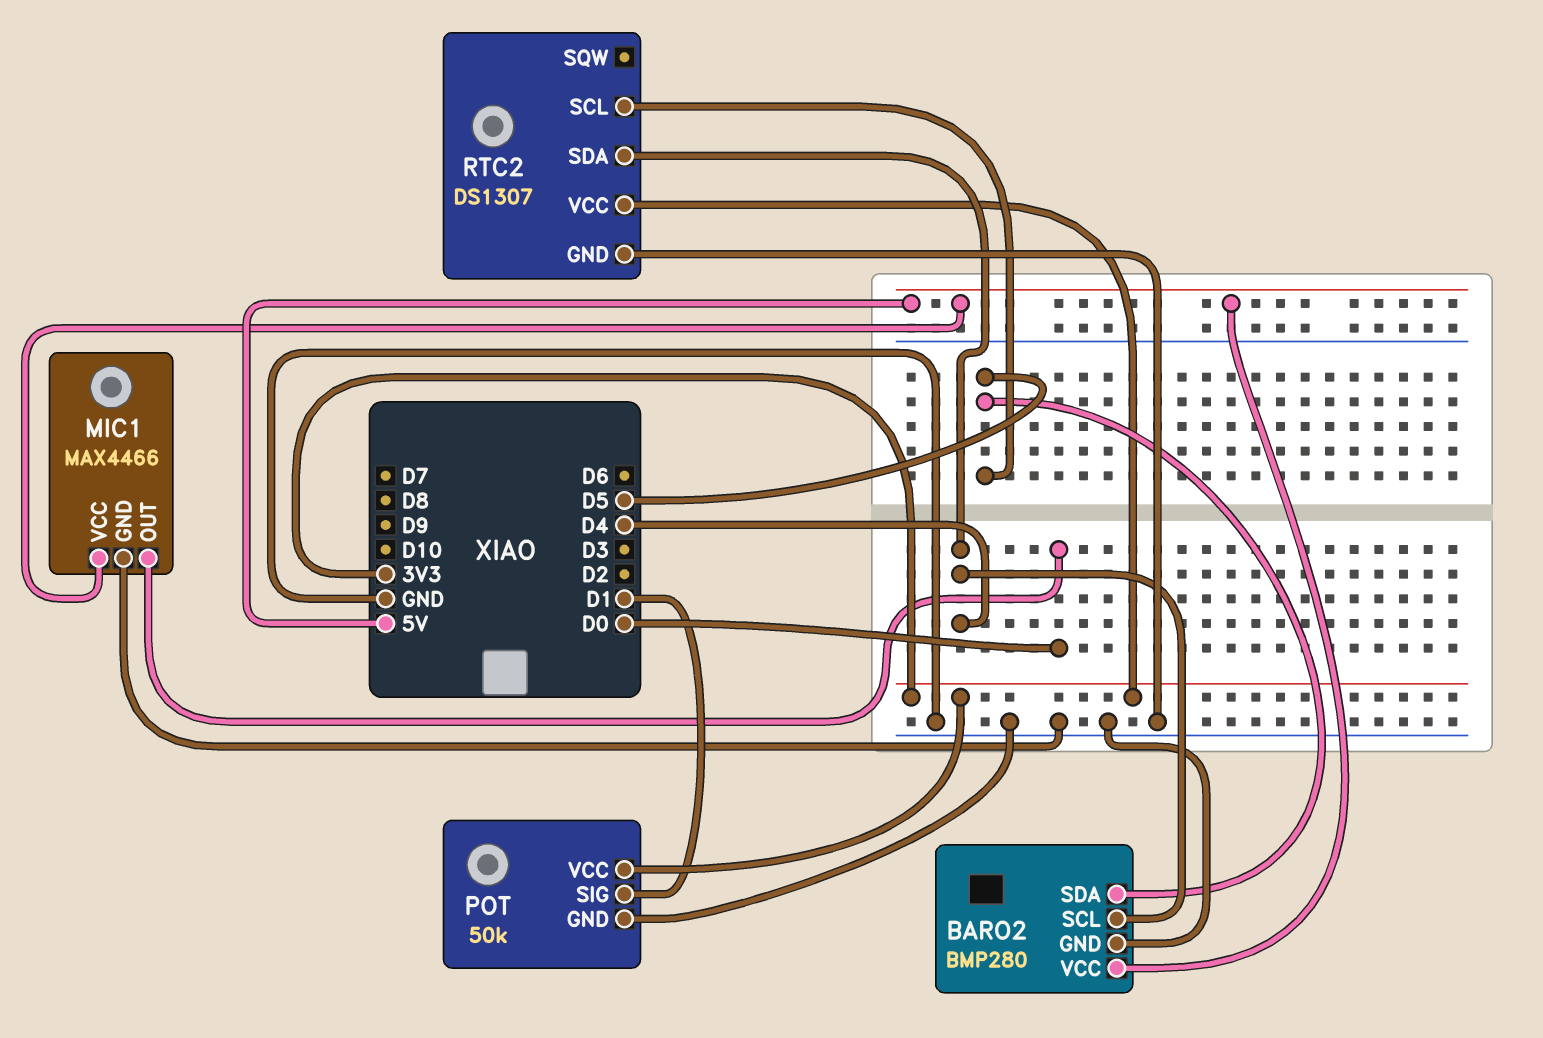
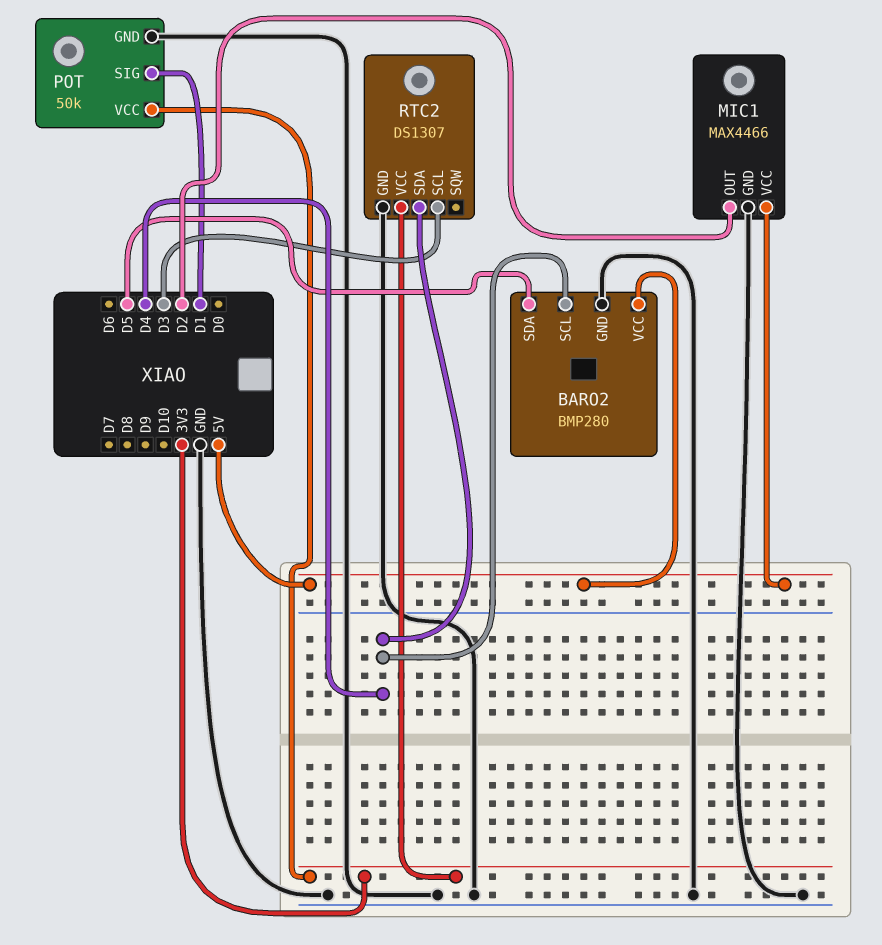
MIC1 pin OUT: D0 -> D2
RTC2 pin SCL: D5 -> D3

